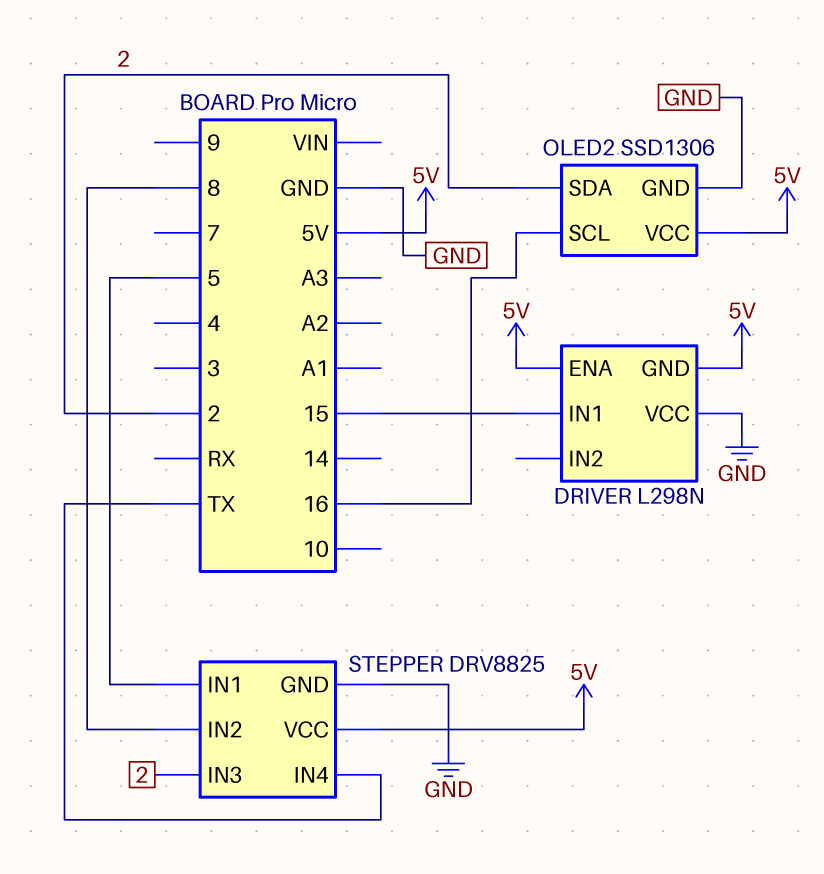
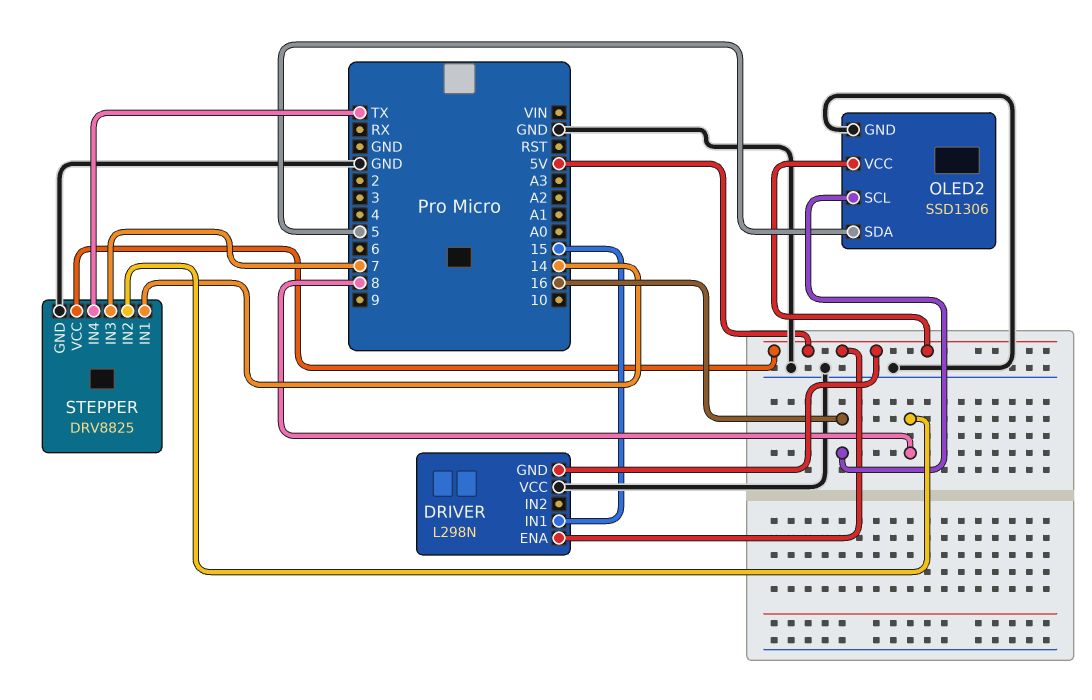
OLED2 pin SDA: 2 -> 5
STEPPER pin IN1: 5 -> 14
STEPPER pin IN3: 2 -> 7

